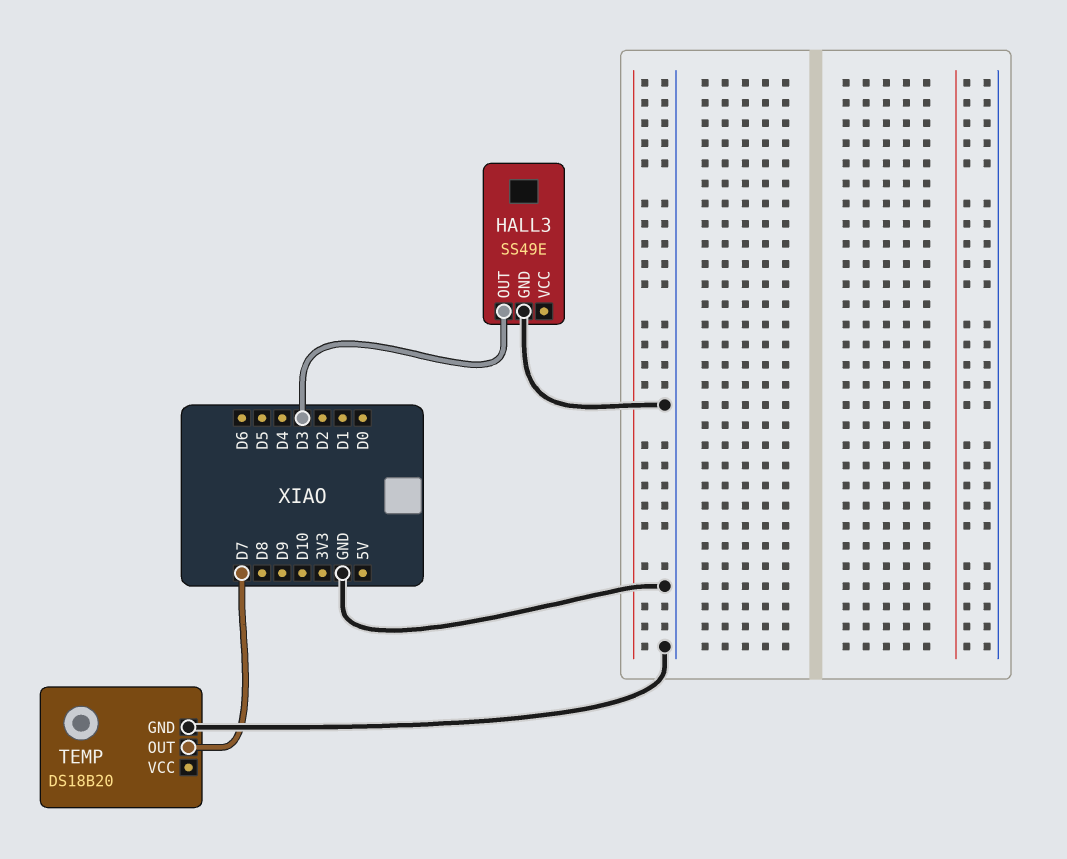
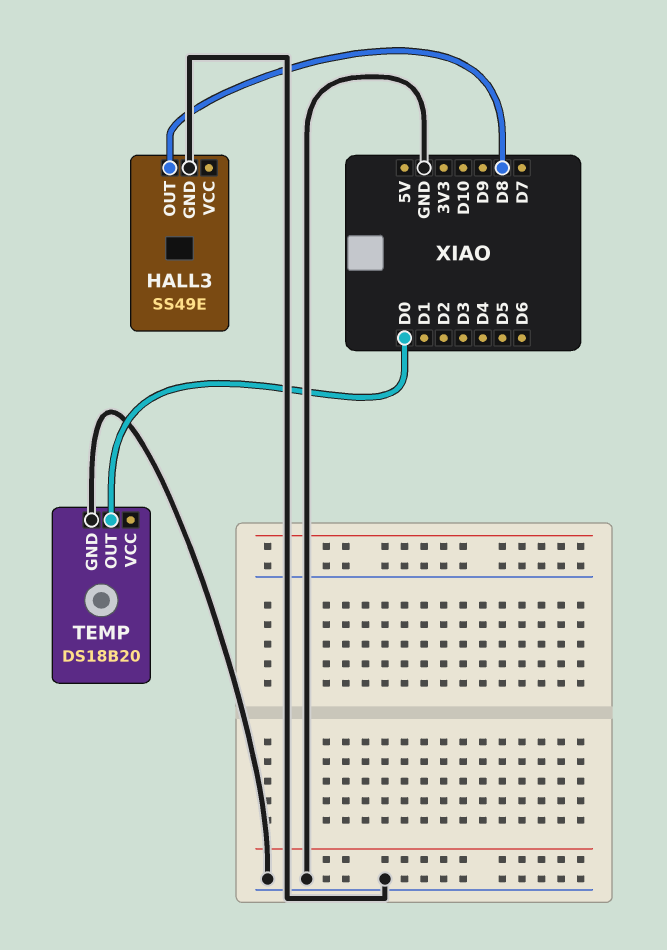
HALL3 pin OUT: D3 -> D8
TEMP pin OUT: D7 -> D0

